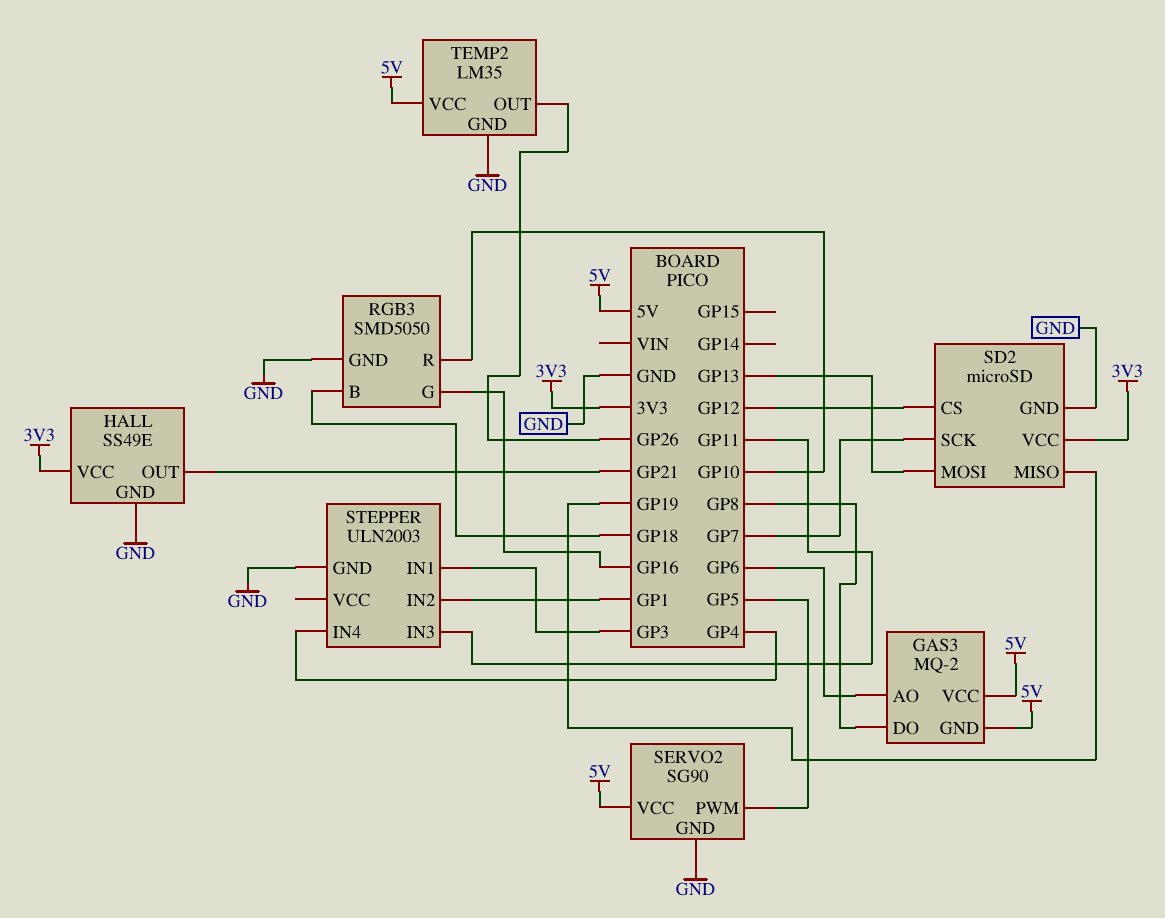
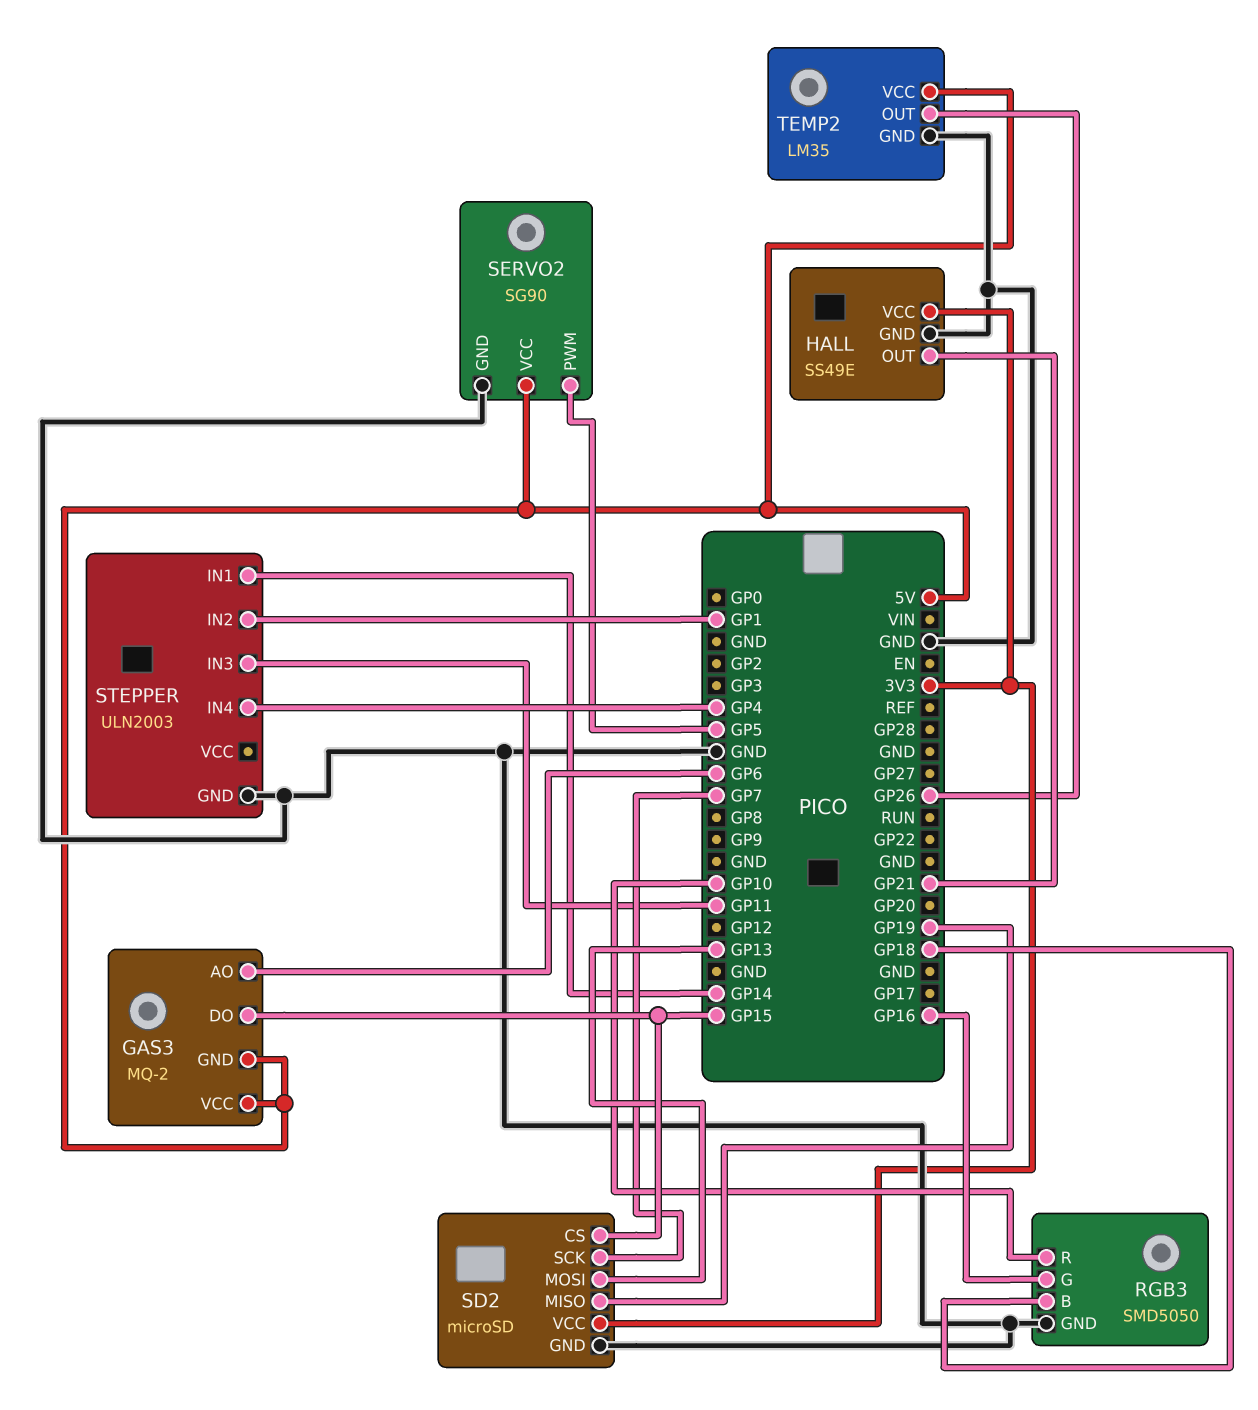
GAS3 pin DO: GP8 -> GP15
SD2 pin CS: GP12 -> GP15
STEPPER pin IN1: GP3 -> GP14

